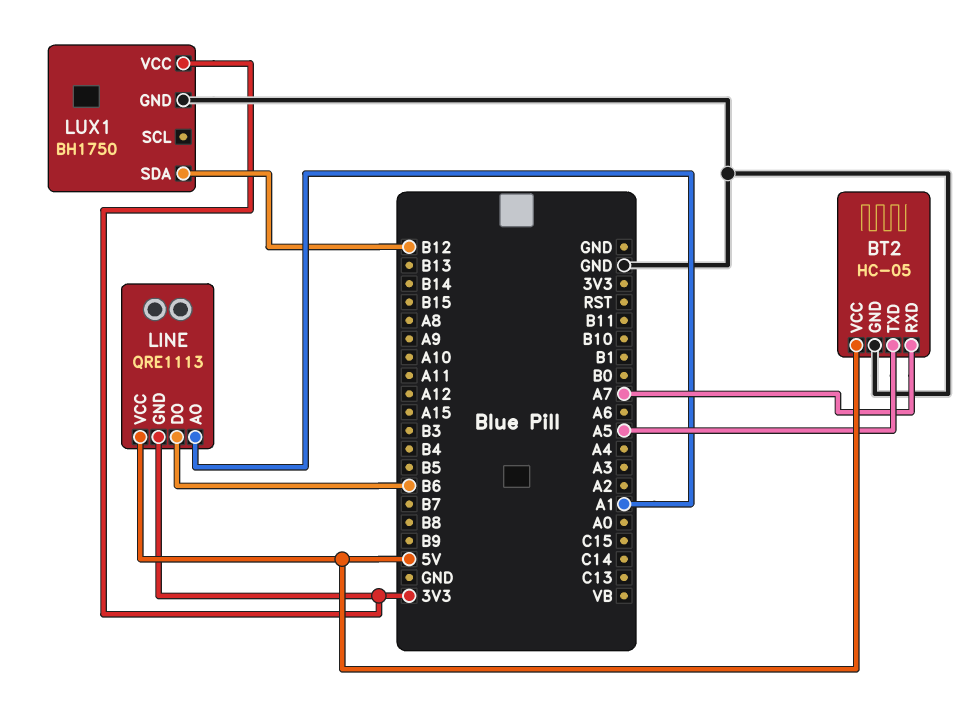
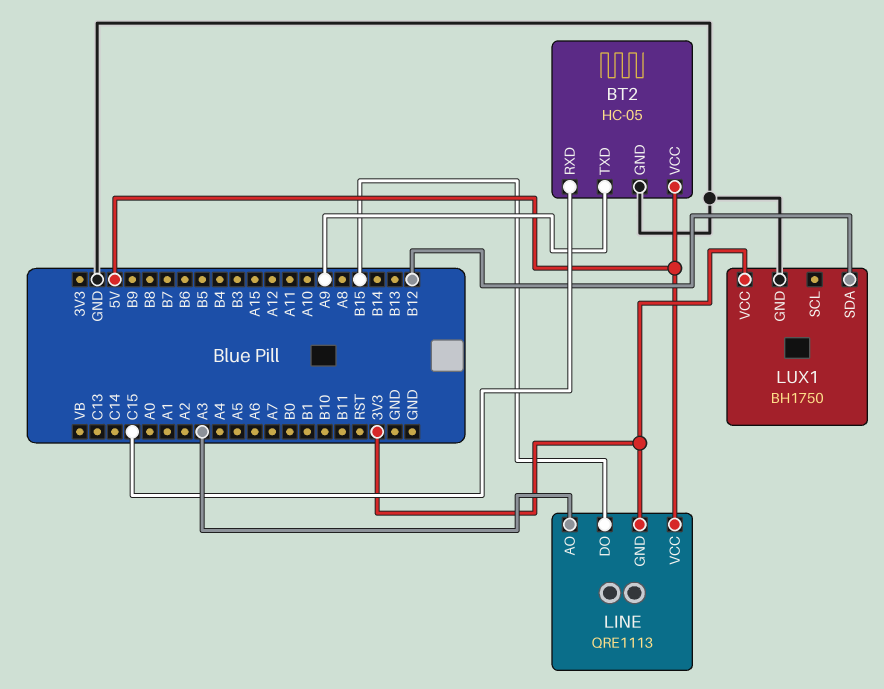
BT2 pin RXD: A7 -> C15
BT2 pin TXD: A5 -> A9
LINE pin AO: A1 -> A3
LINE pin DO: B6 -> B15

